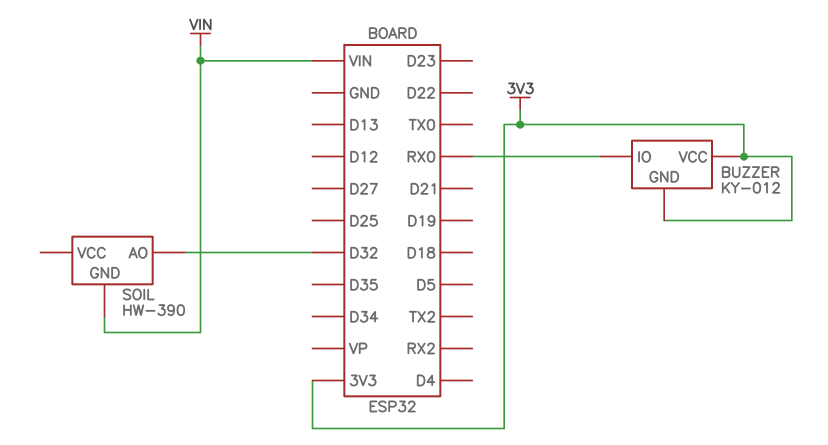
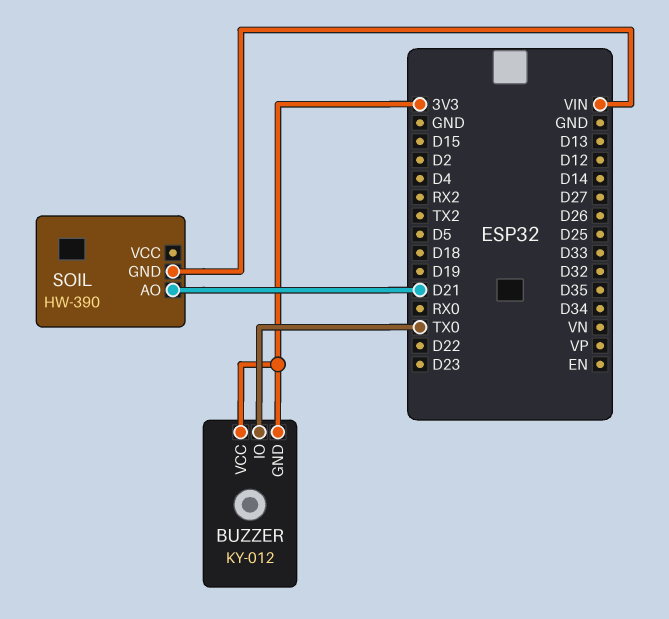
BUZZER pin IO: RX0 -> TX0
SOIL pin AO: D32 -> D21

